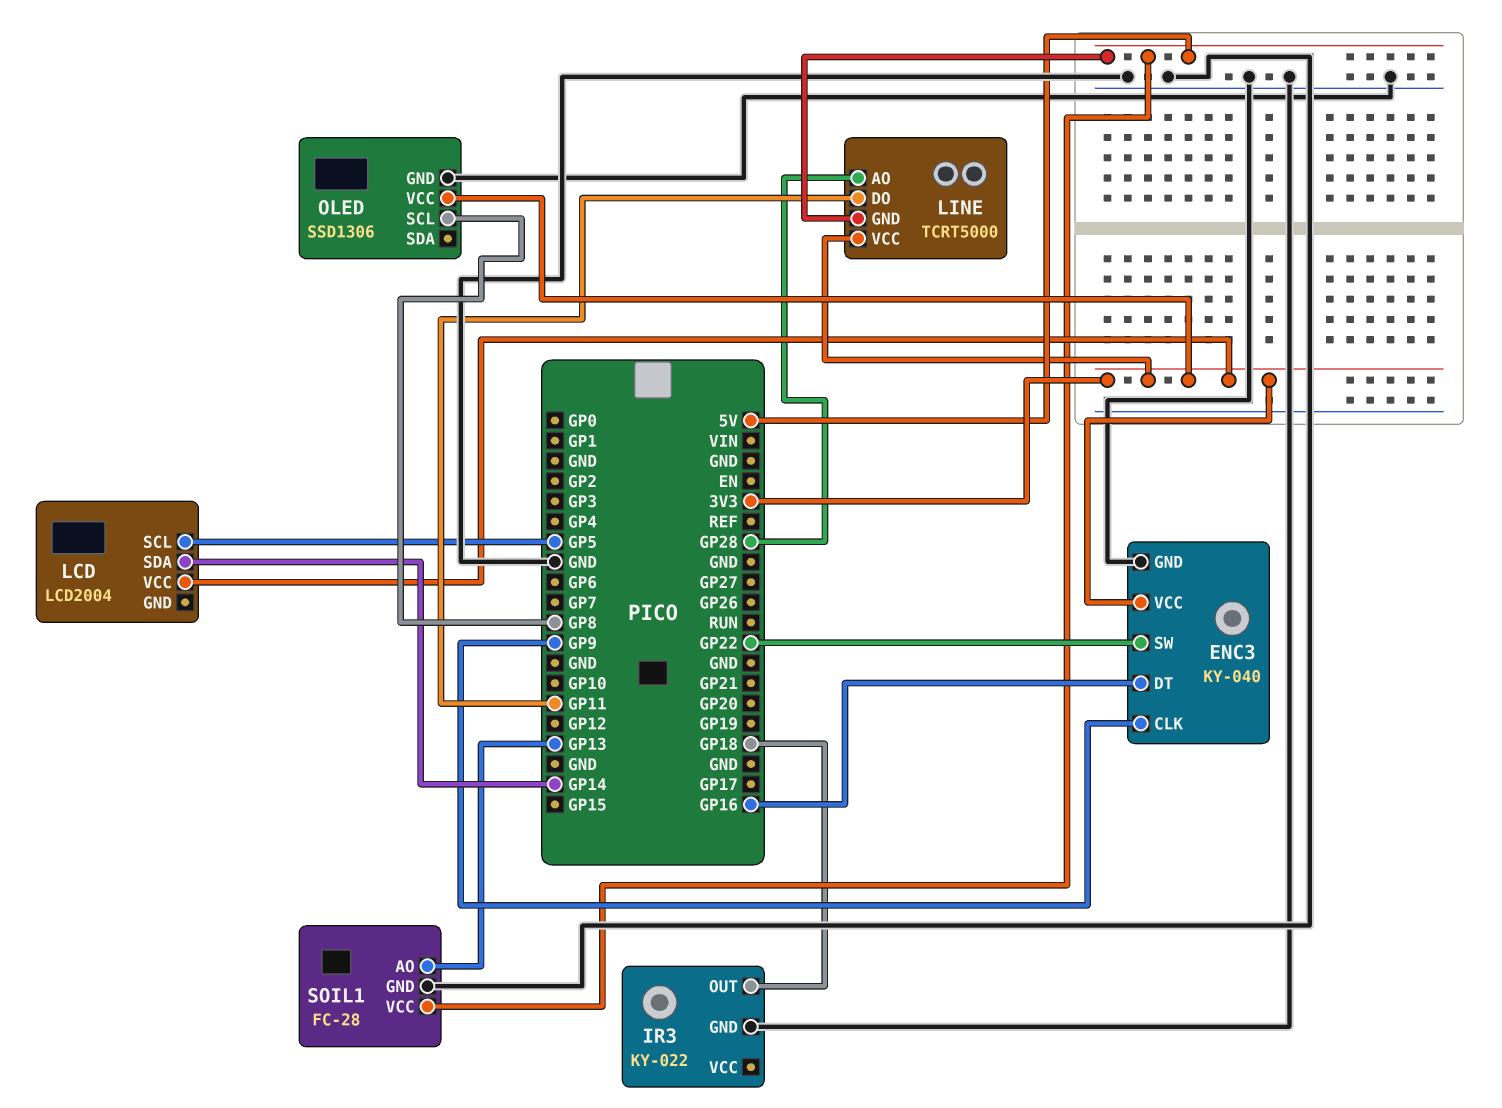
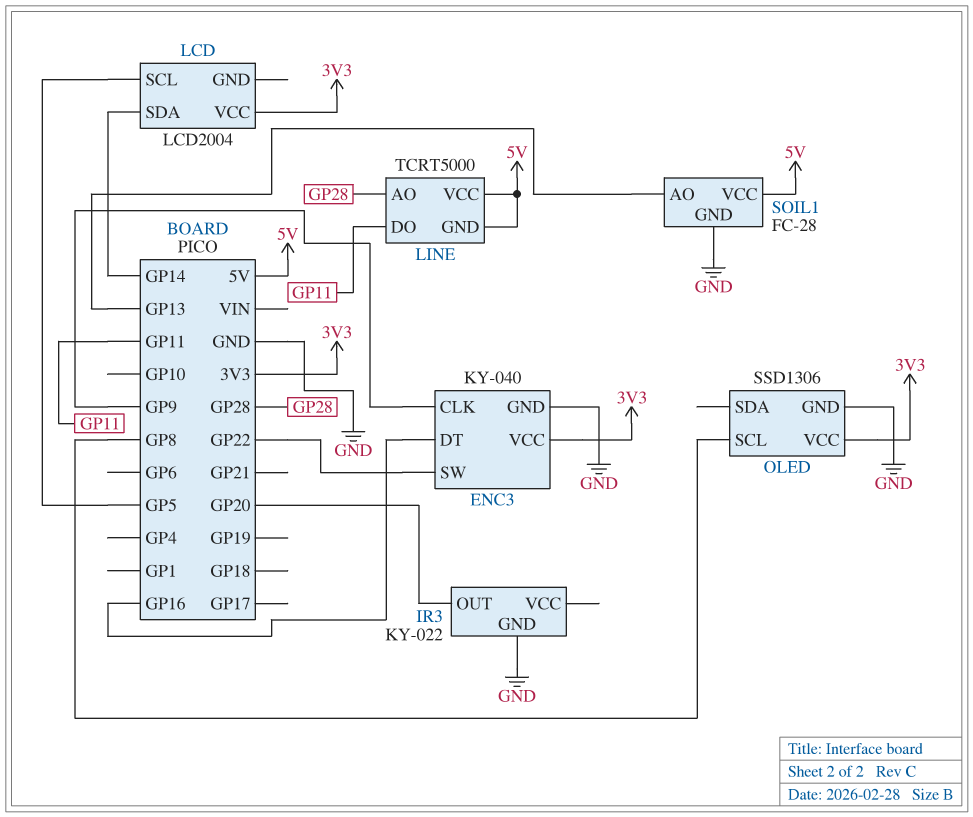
IR3 pin OUT: GP18 -> GP20
LINE pin VCC: 3V3 -> 5V

